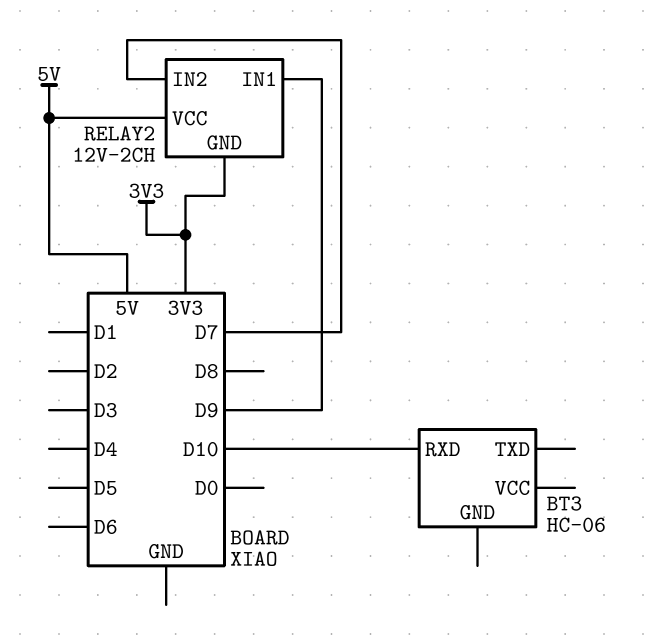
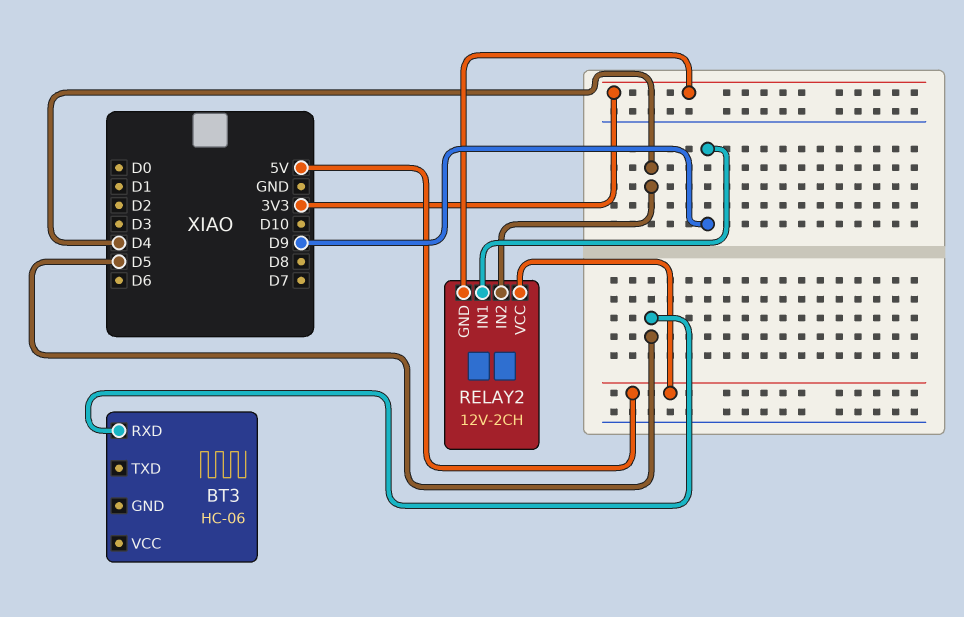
BT3 pin RXD: D10 -> D5
RELAY2 pin IN2: D7 -> D4

